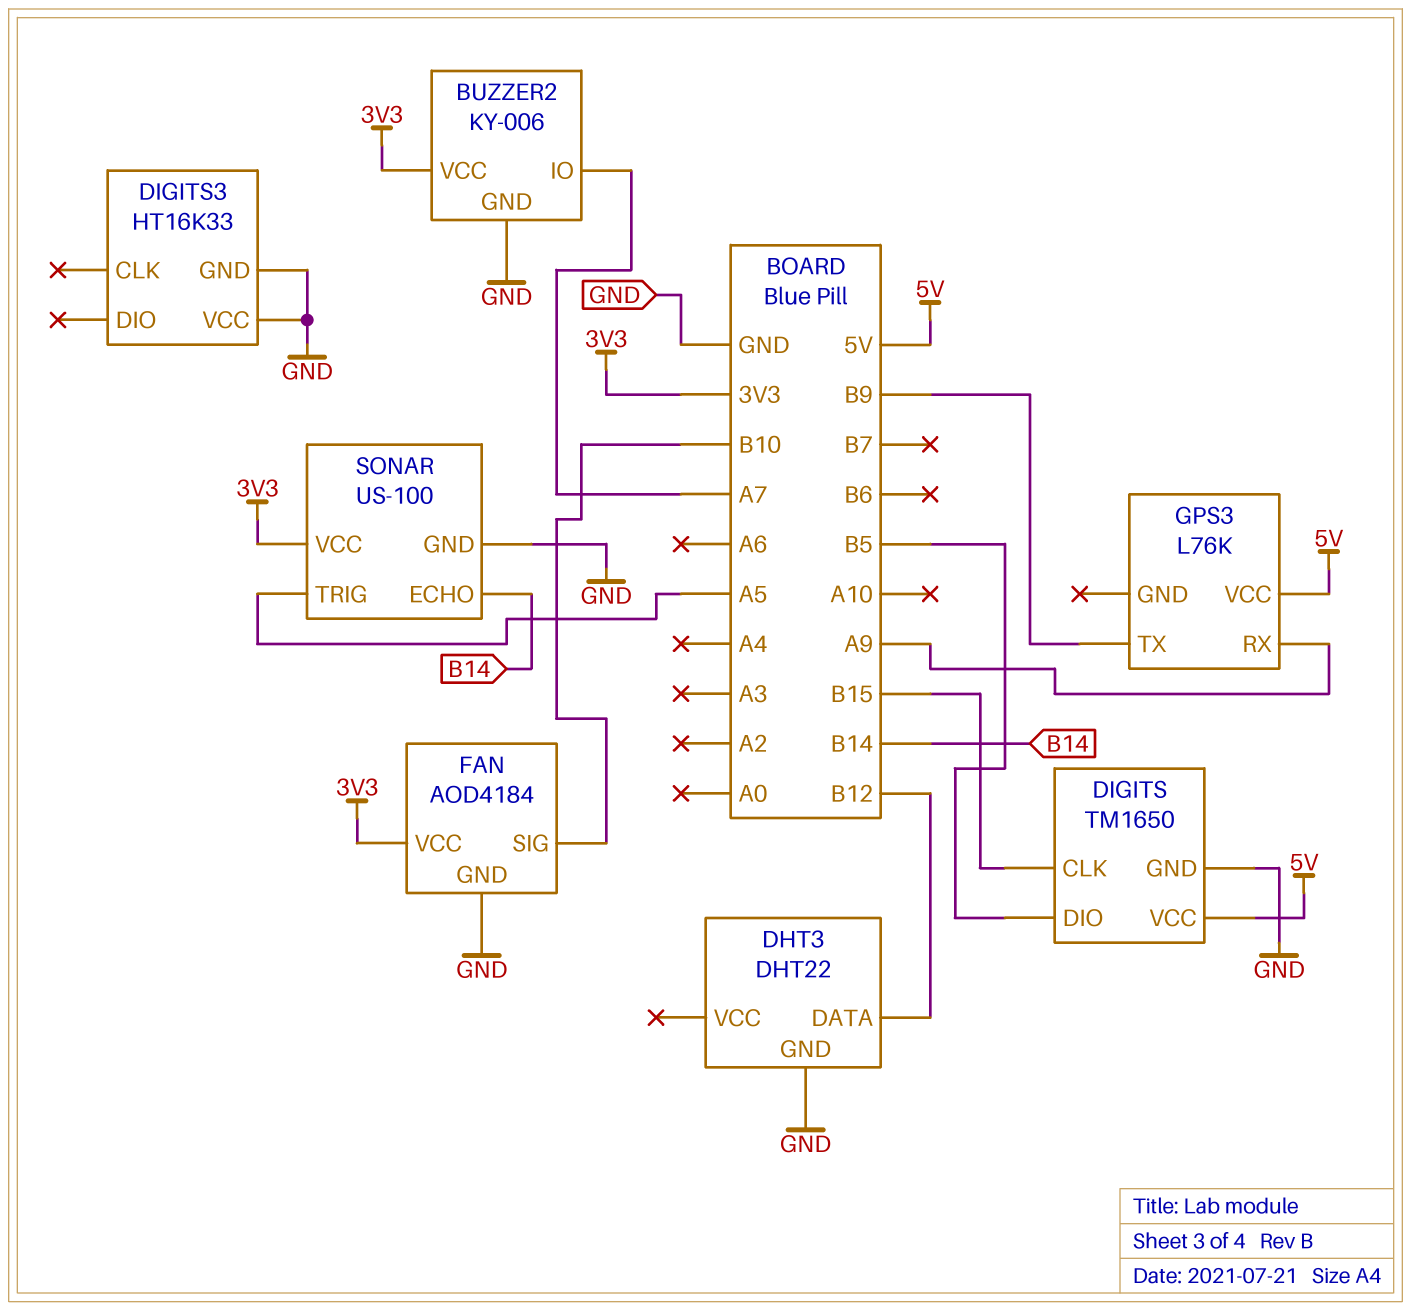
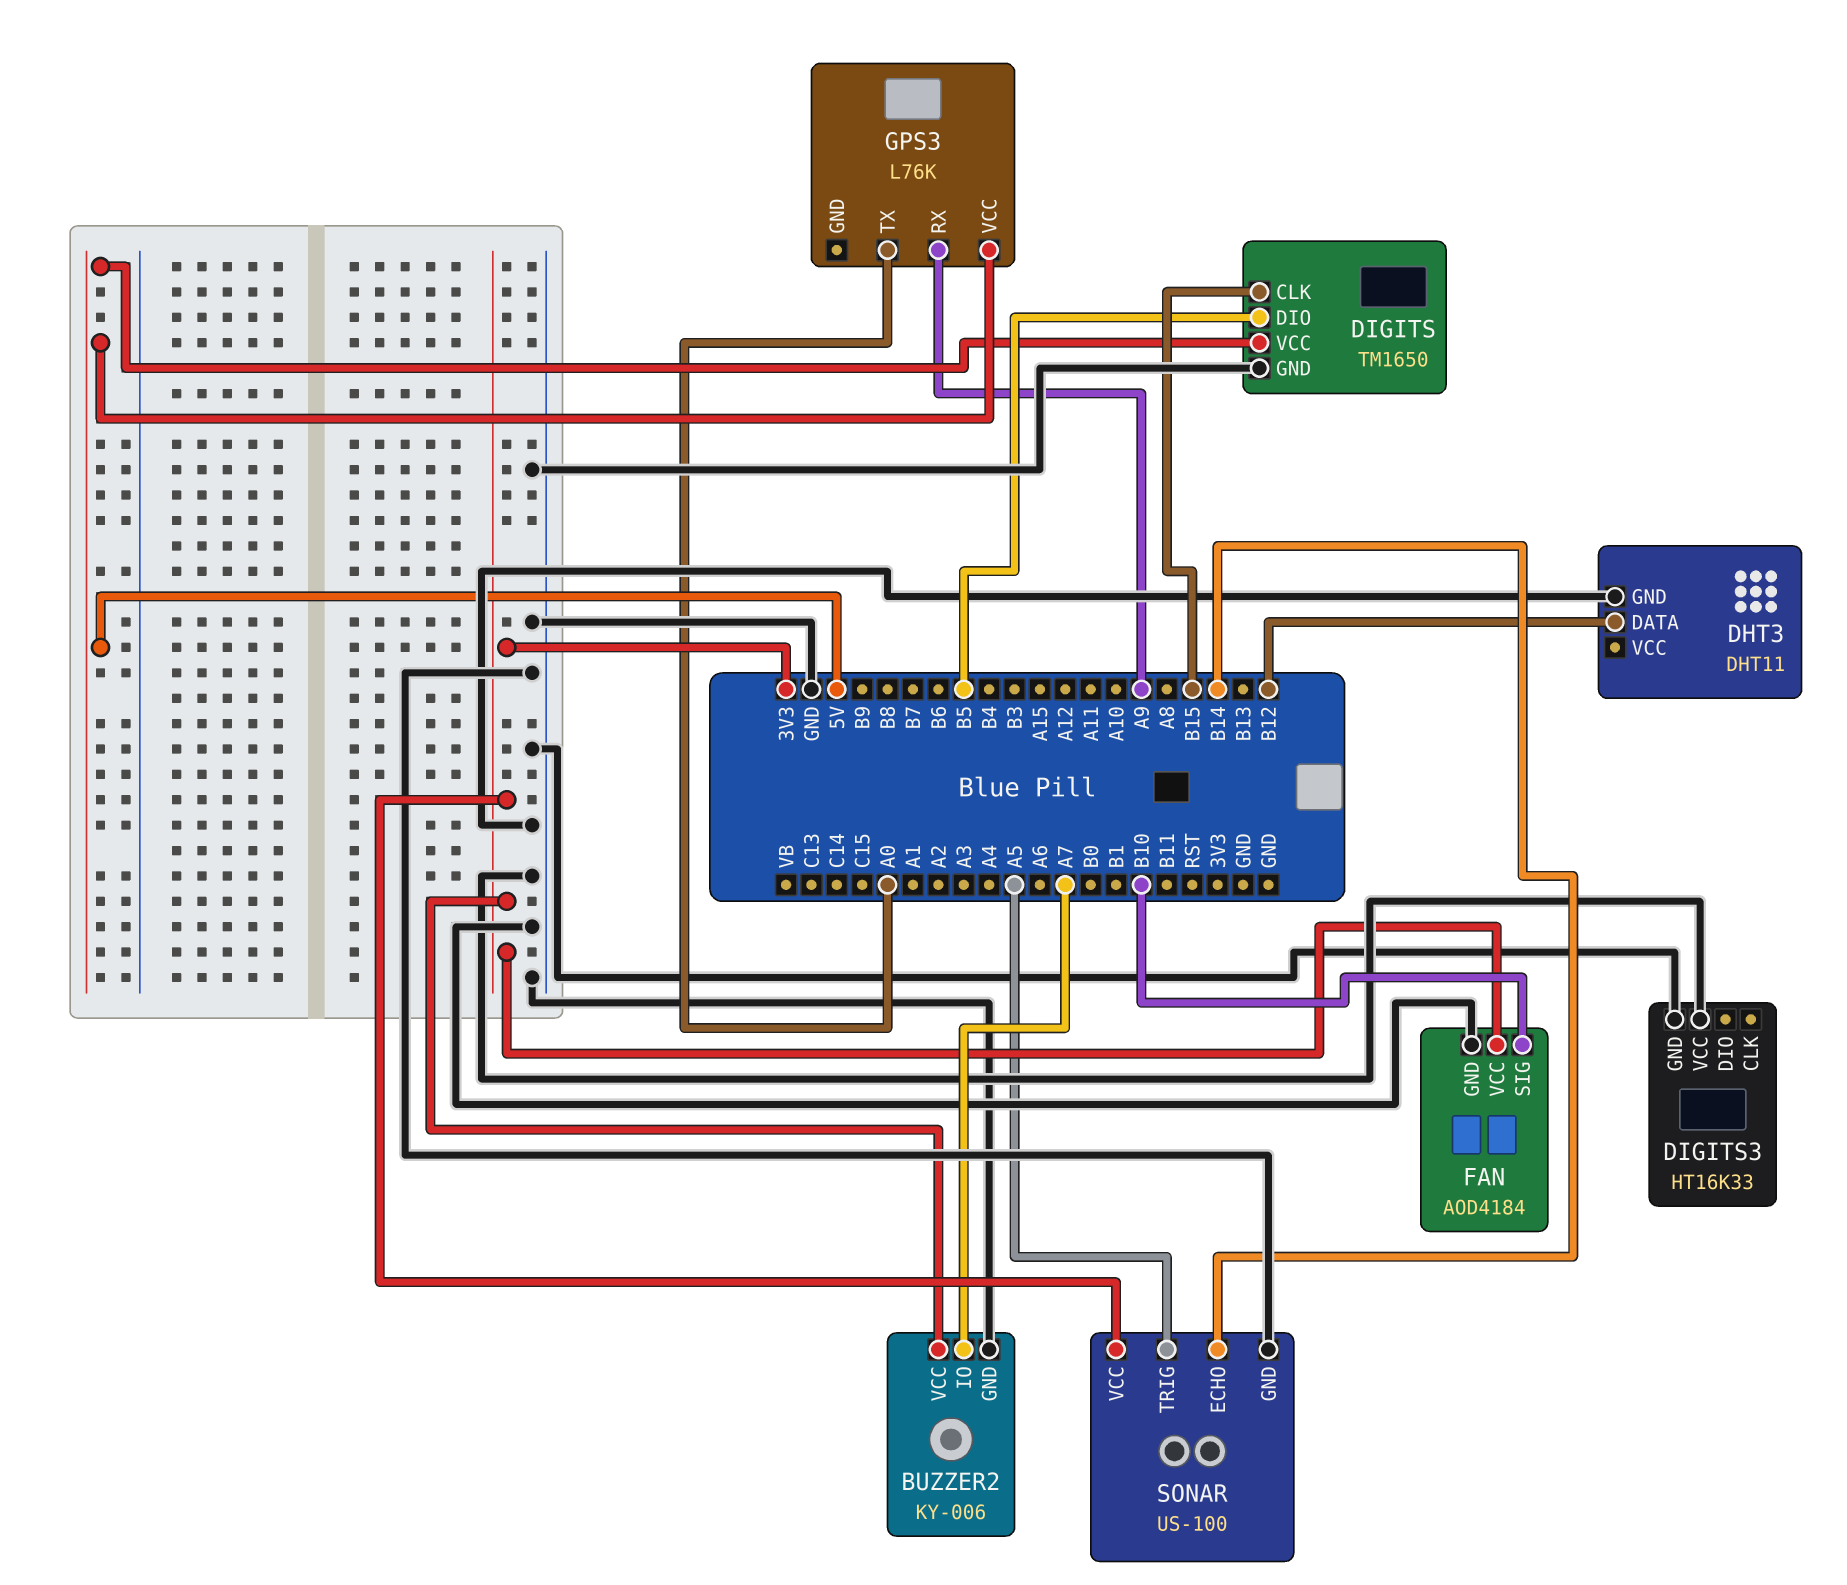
DHT3: DHT22 -> DHT11
GPS3 pin TX: B9 -> A0

